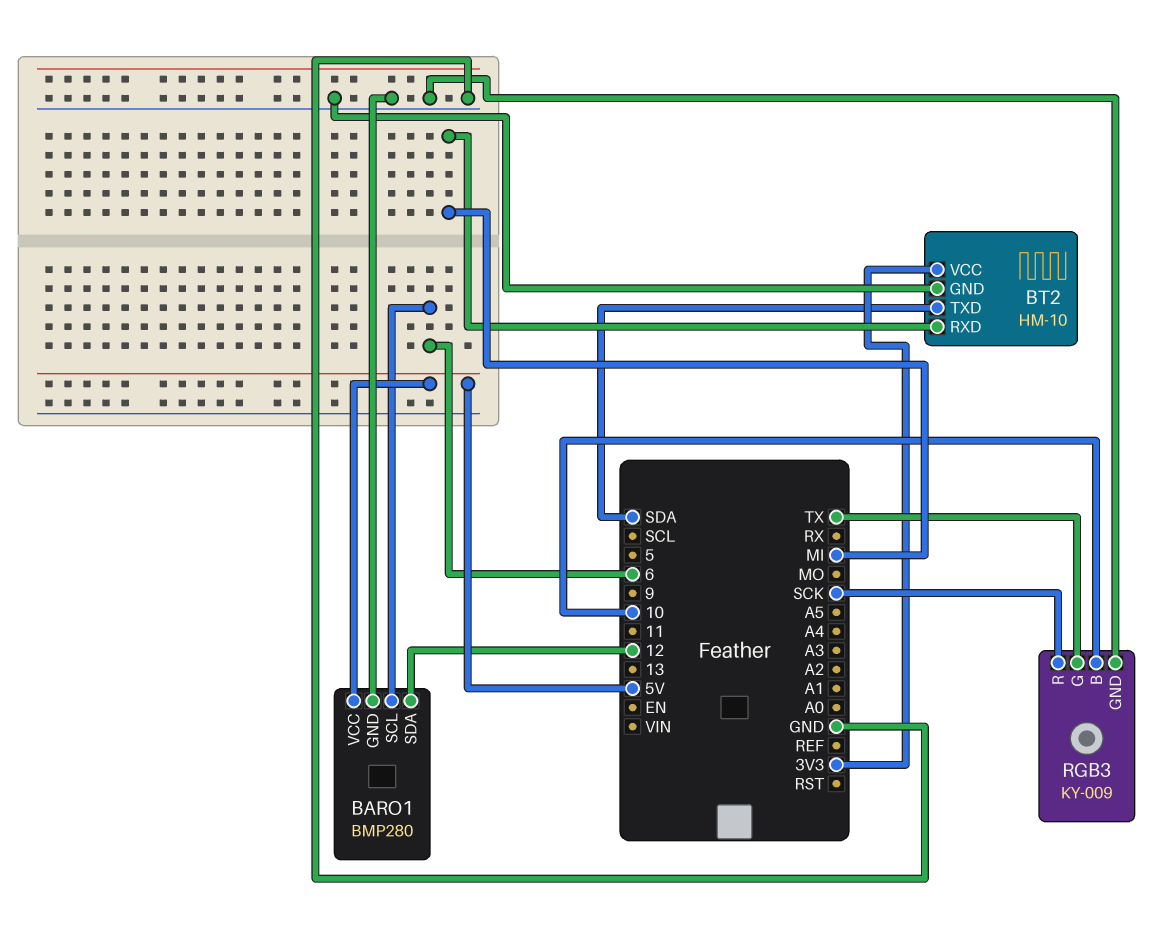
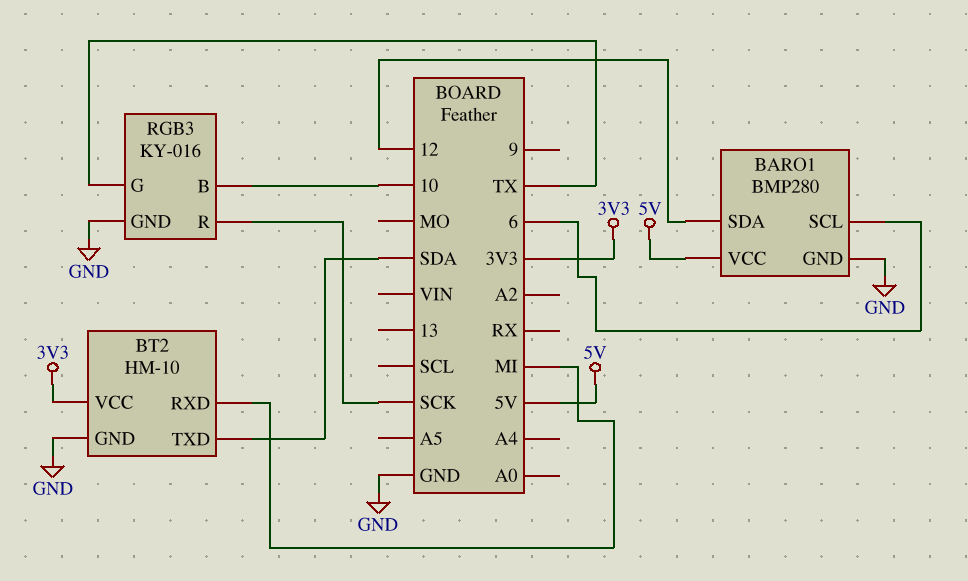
RGB3: KY-009 -> KY-016

